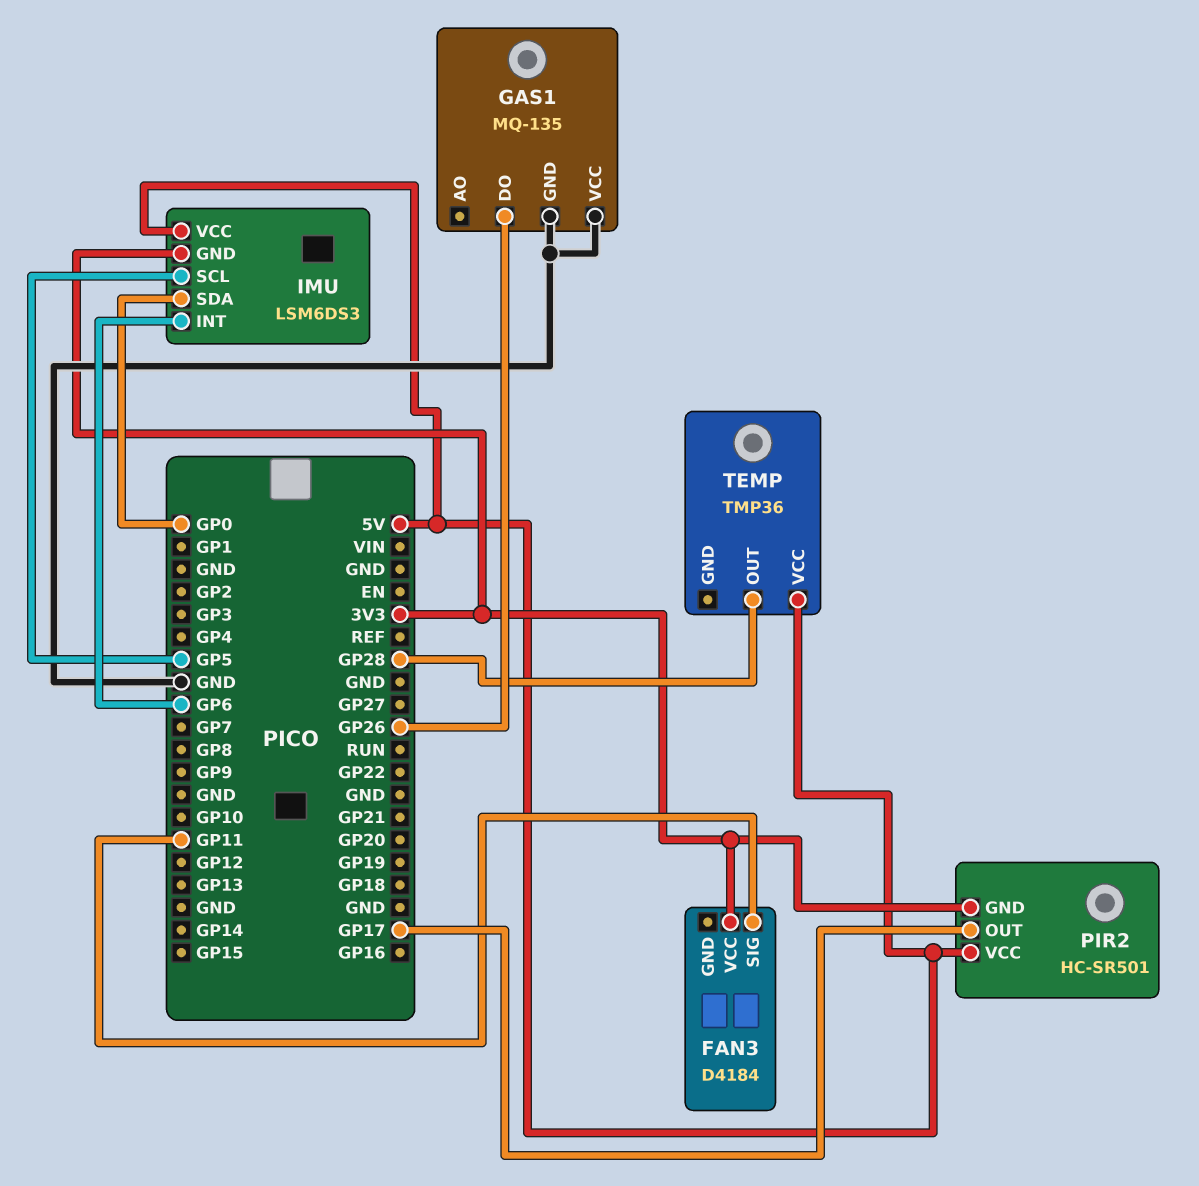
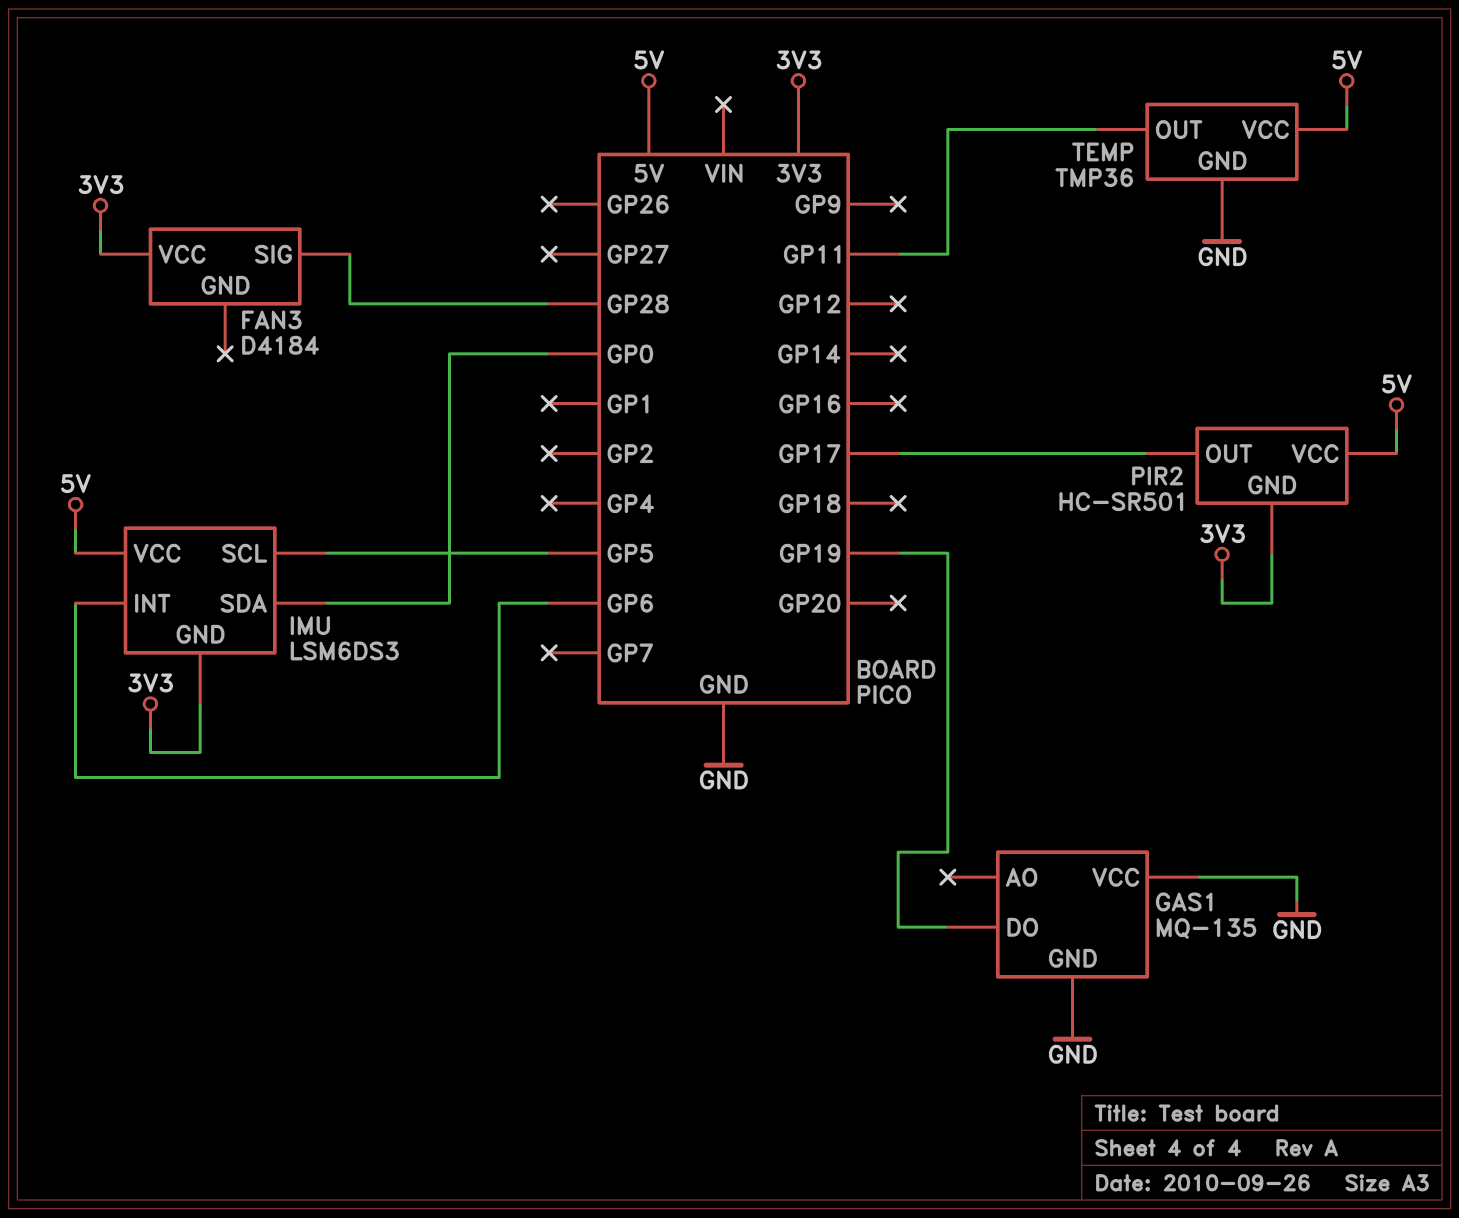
FAN3 pin SIG: GP11 -> GP28
GAS1 pin DO: GP26 -> GP19
TEMP pin GND: none -> GND
TEMP pin OUT: GP28 -> GP11

